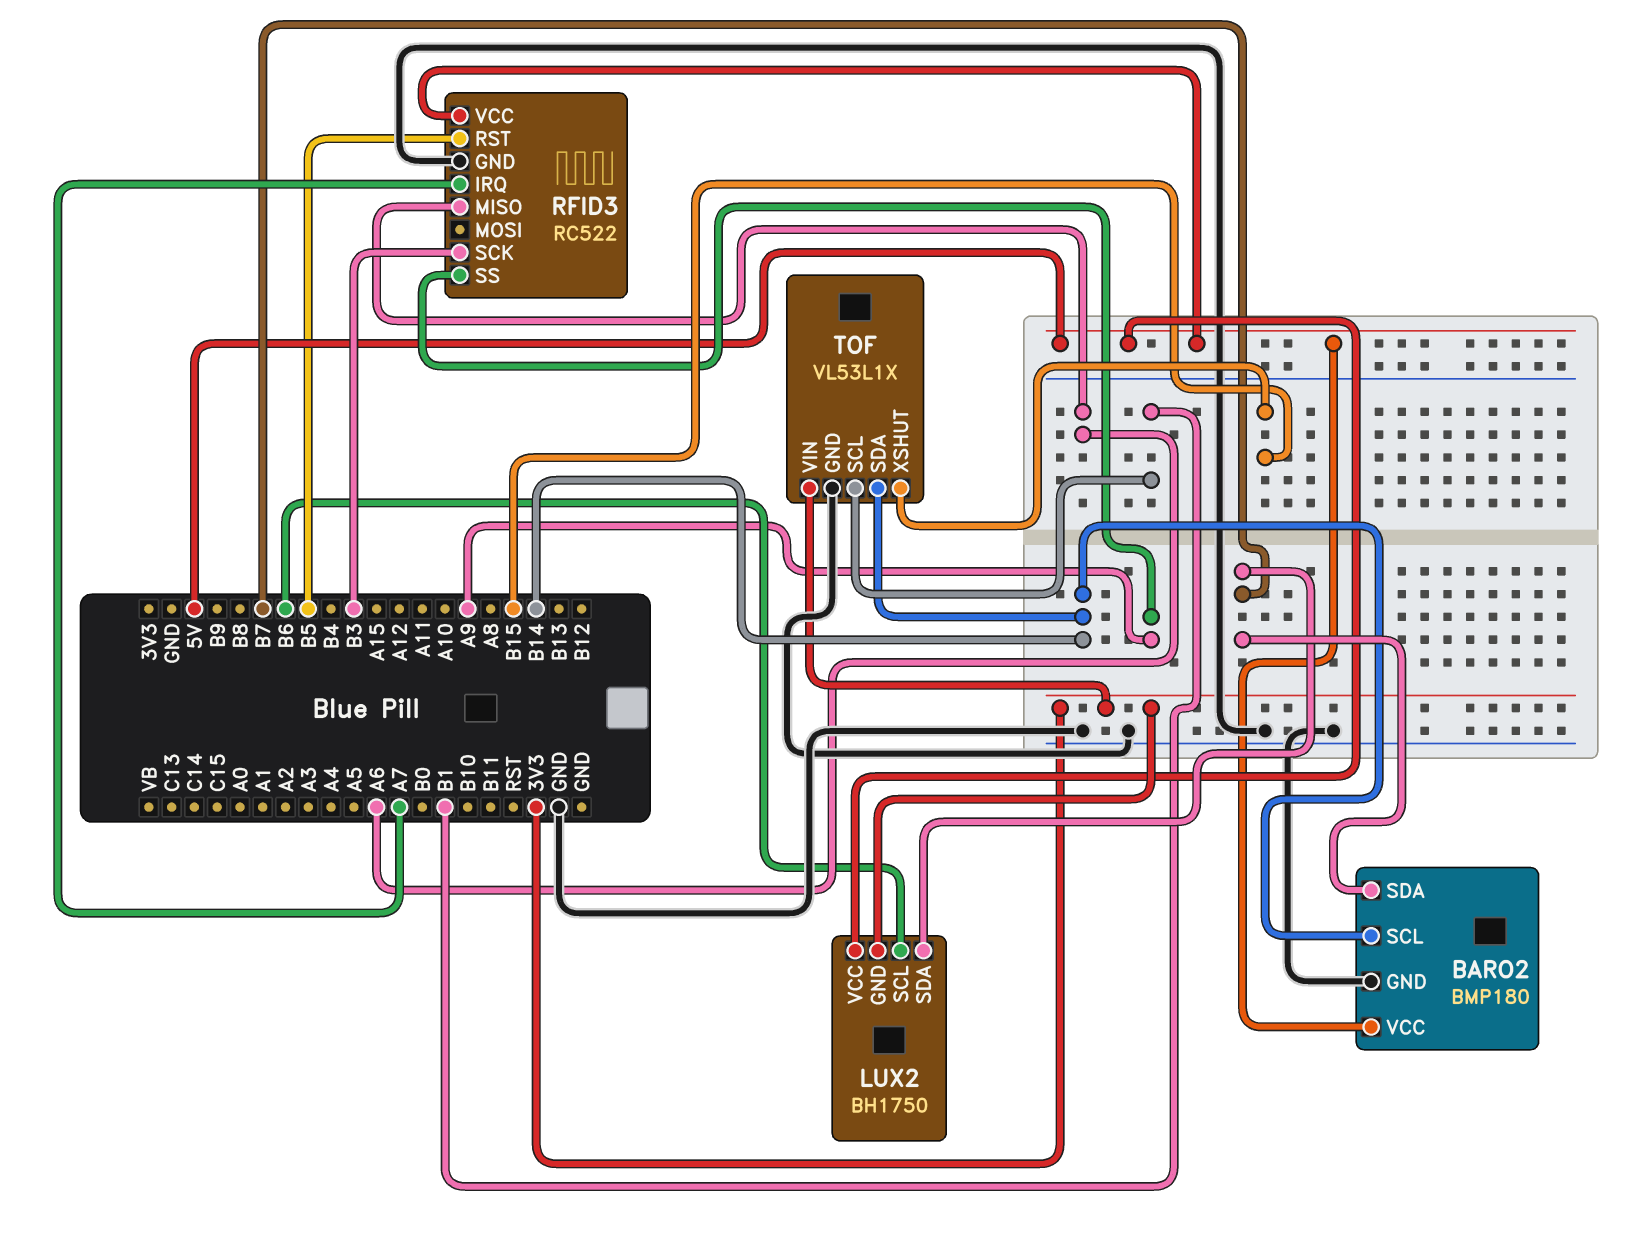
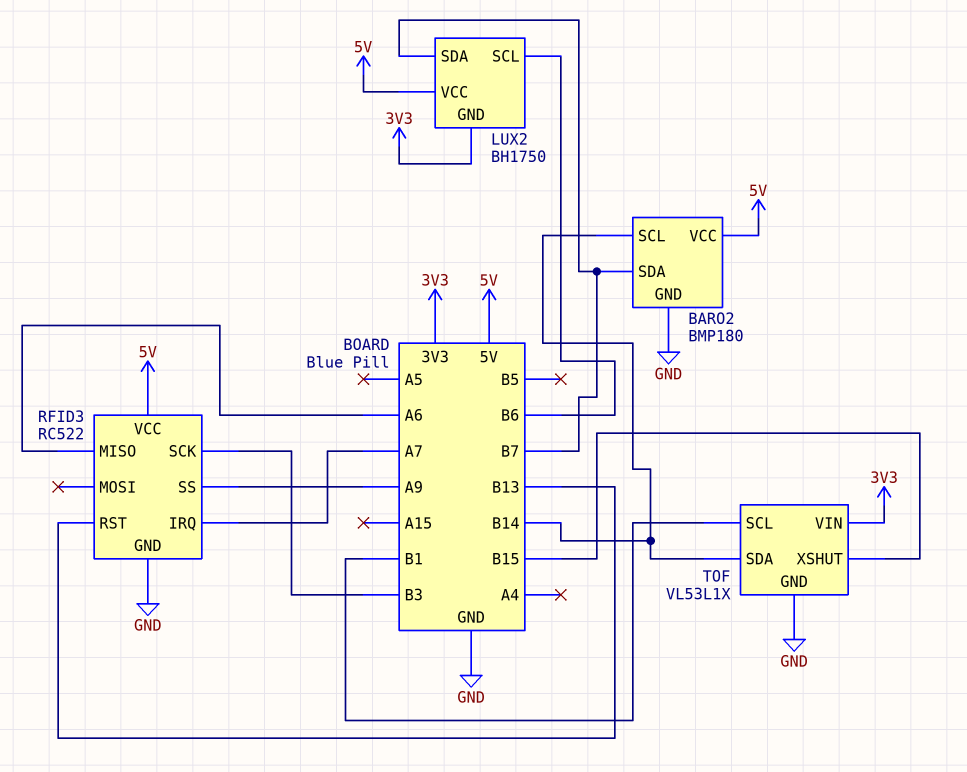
RFID3 pin RST: B5 -> B13

